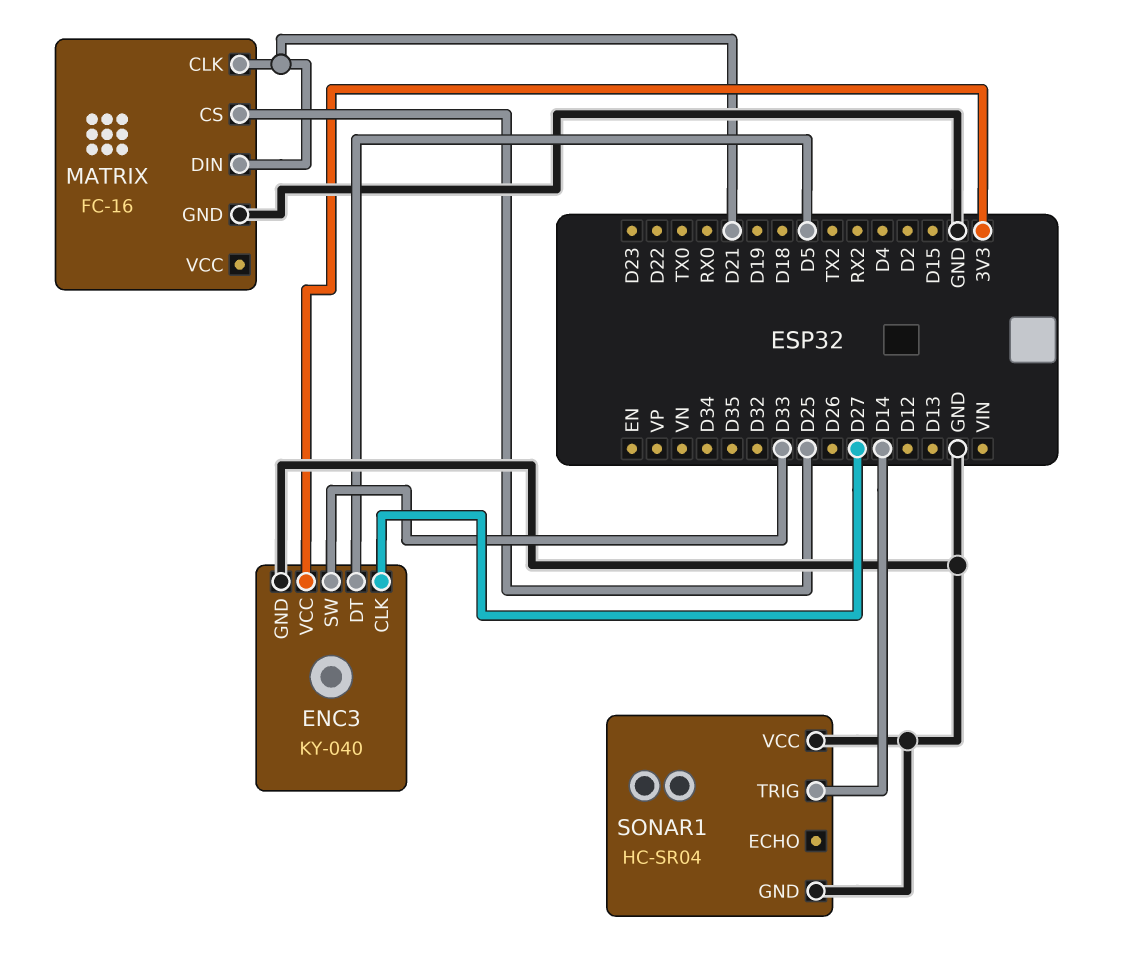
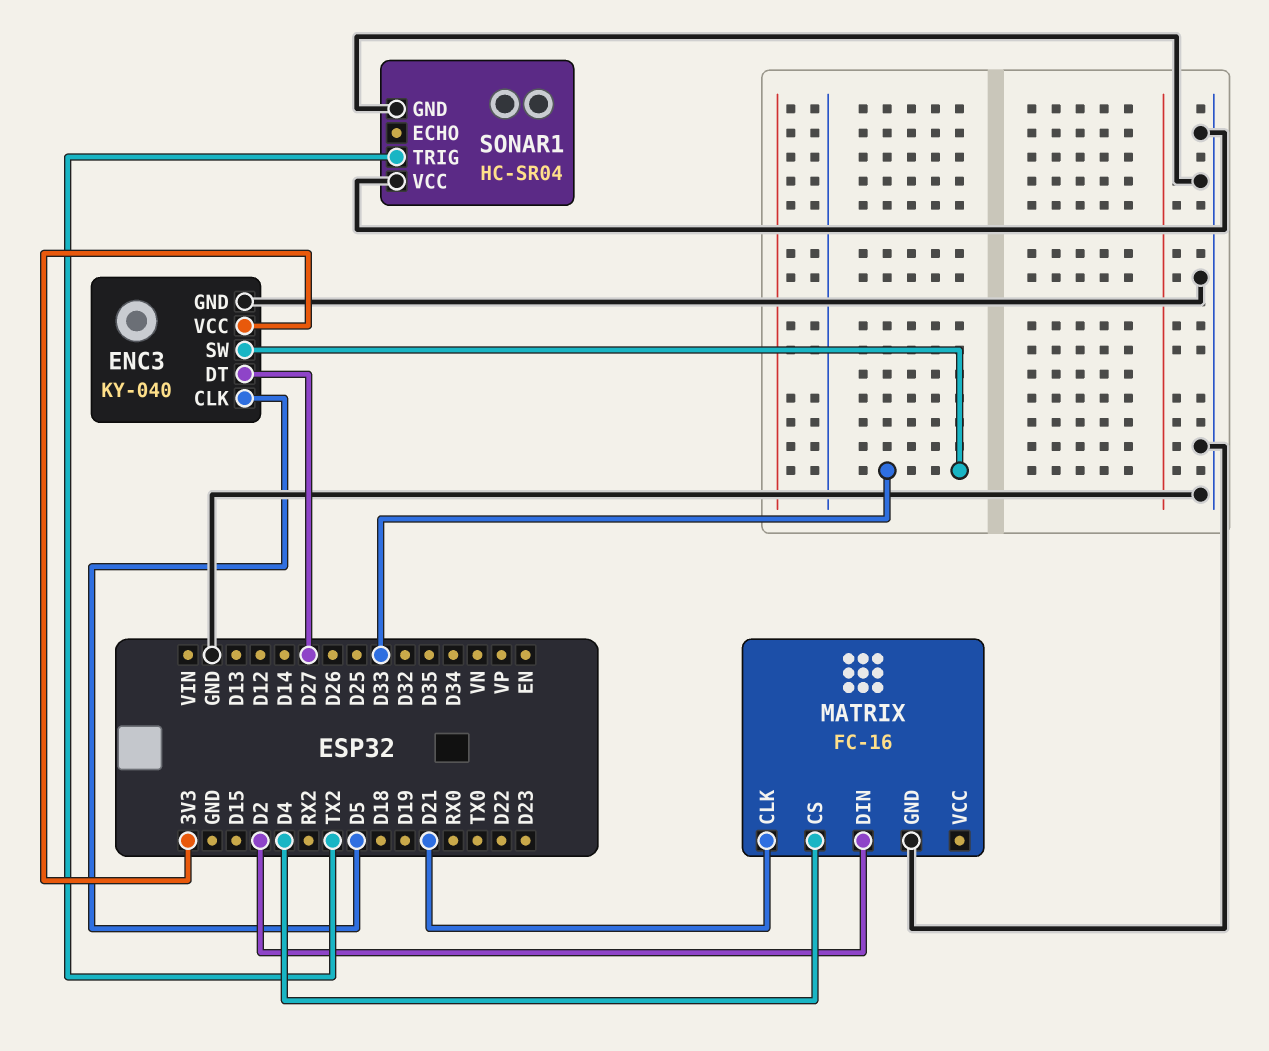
ENC3 pin CLK: D27 -> D5
ENC3 pin DT: D5 -> D27
MATRIX pin CS: D25 -> D4
MATRIX pin DIN: D21 -> D2
SONAR1 pin TRIG: D14 -> TX2

